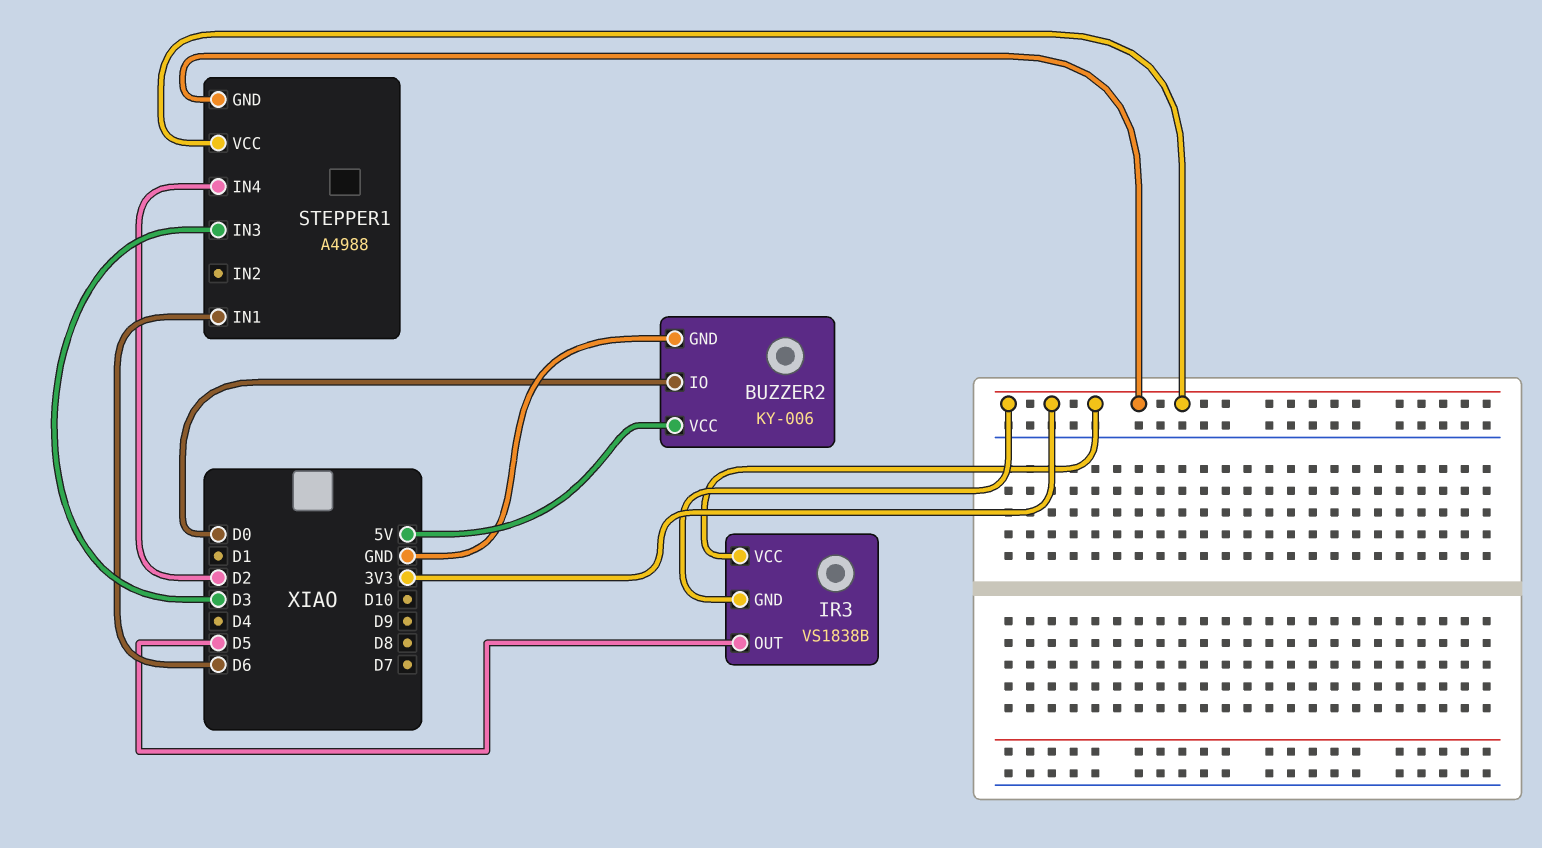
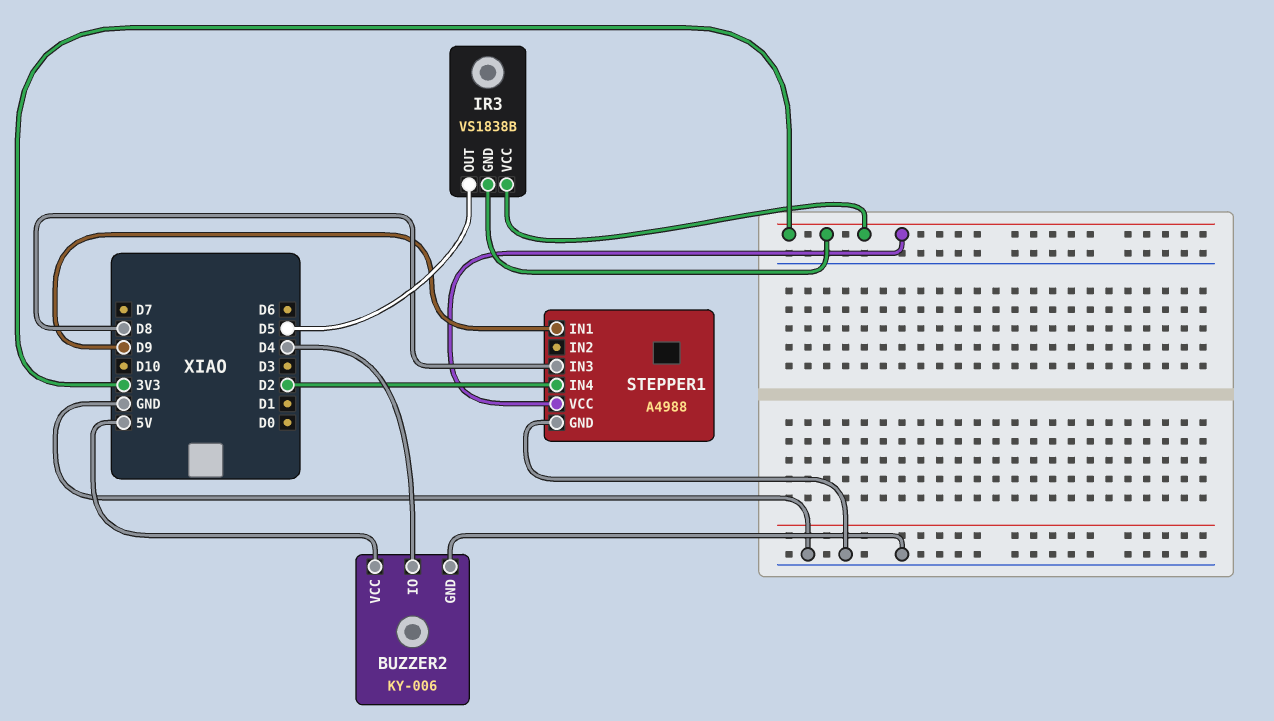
BUZZER2 pin IO: D0 -> D4
STEPPER1 pin GND: 3V3 -> GND
STEPPER1 pin IN1: D6 -> D9
STEPPER1 pin IN3: D3 -> D8

